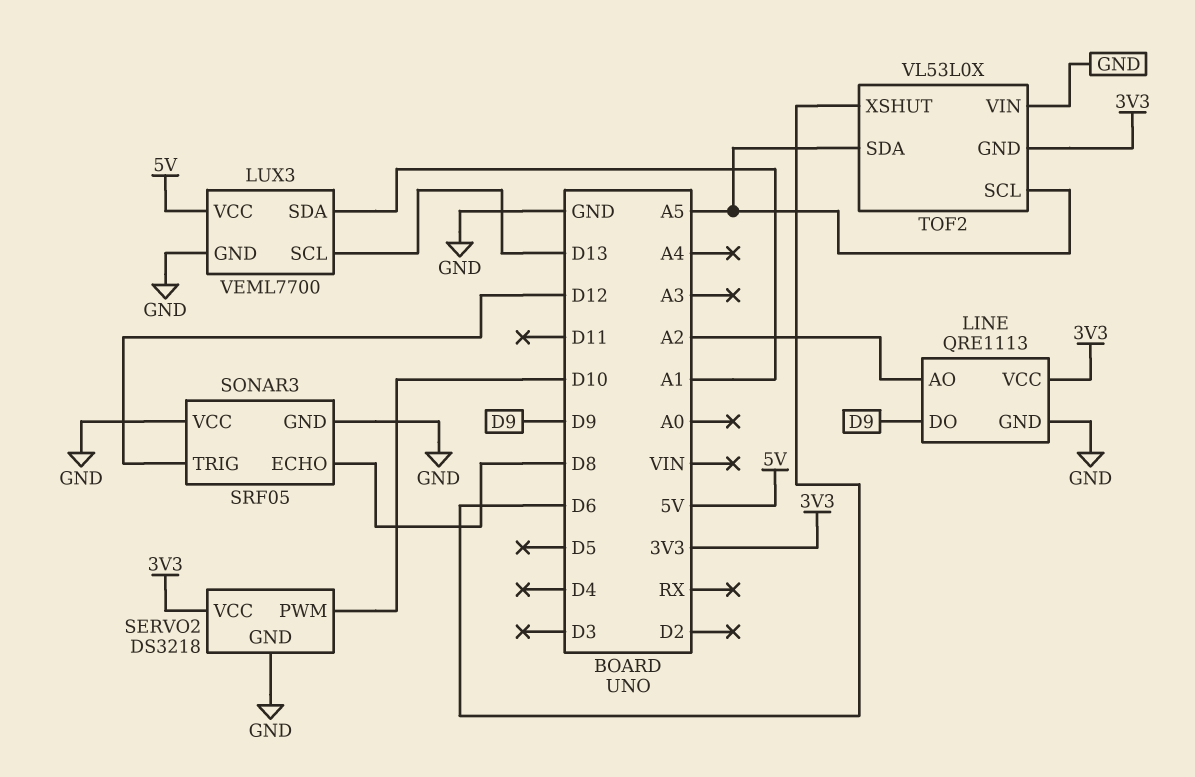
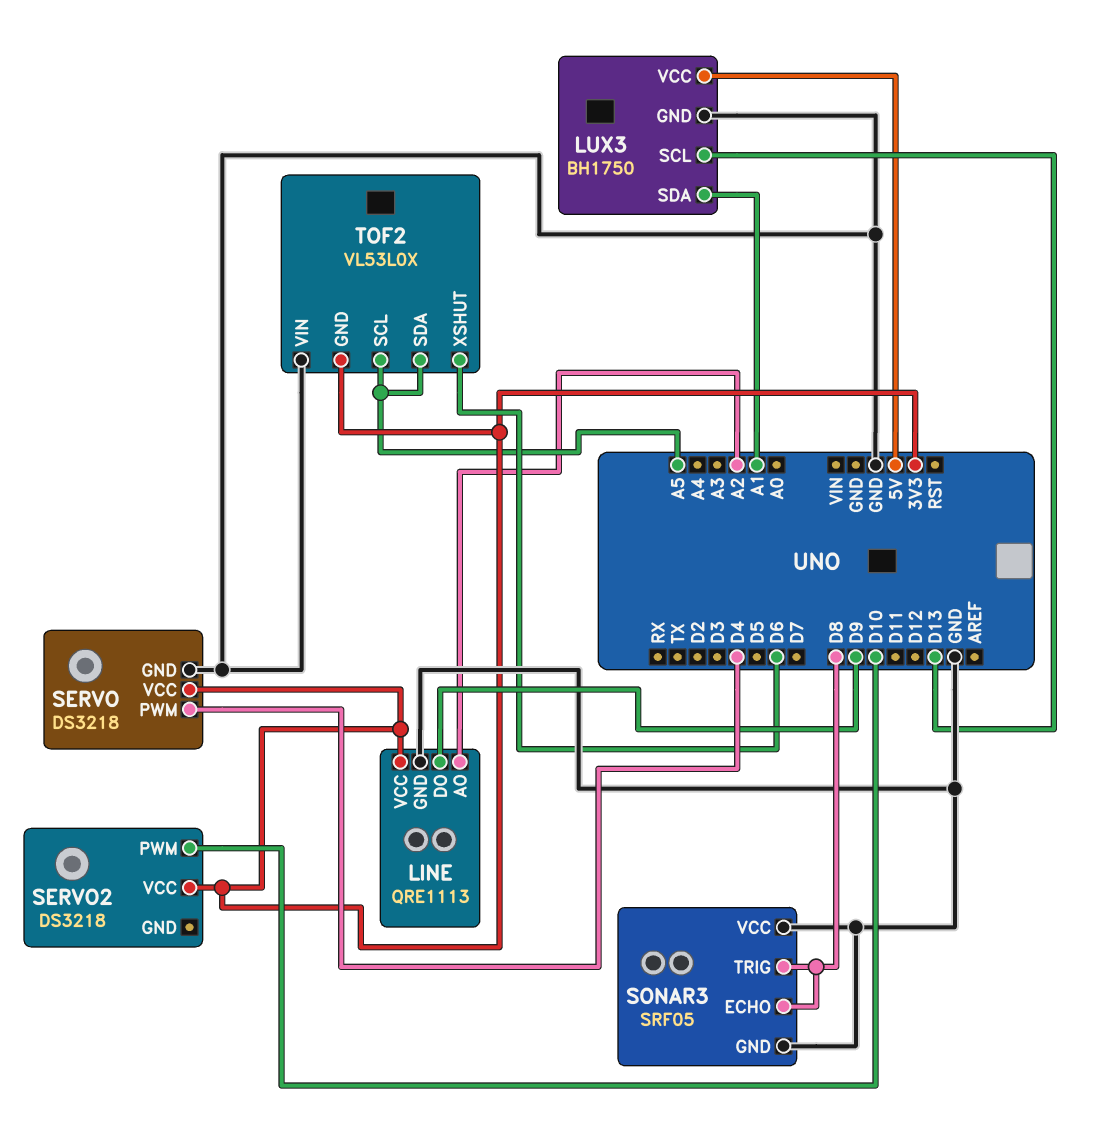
LUX3: VEML7700 -> BH1750
SERVO: none -> DS3218
SERVO pin GND: none -> GND
SERVO pin PWM: none -> D4
SERVO pin VCC: none -> 3V3
SERVO2 pin GND: GND -> none
SONAR3 pin TRIG: D12 -> D8

